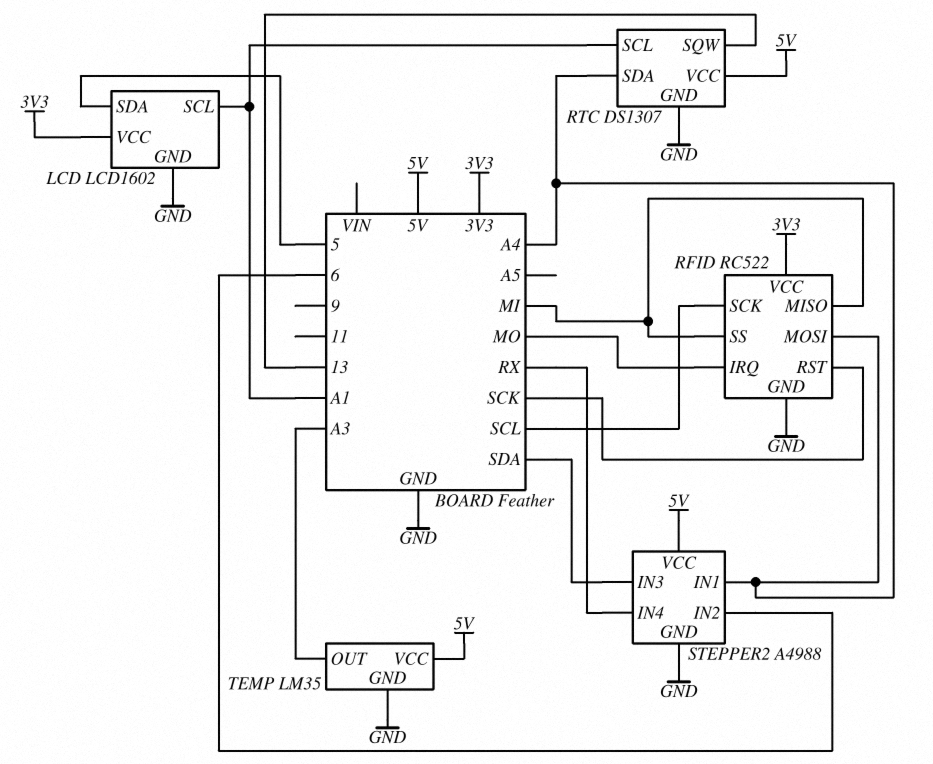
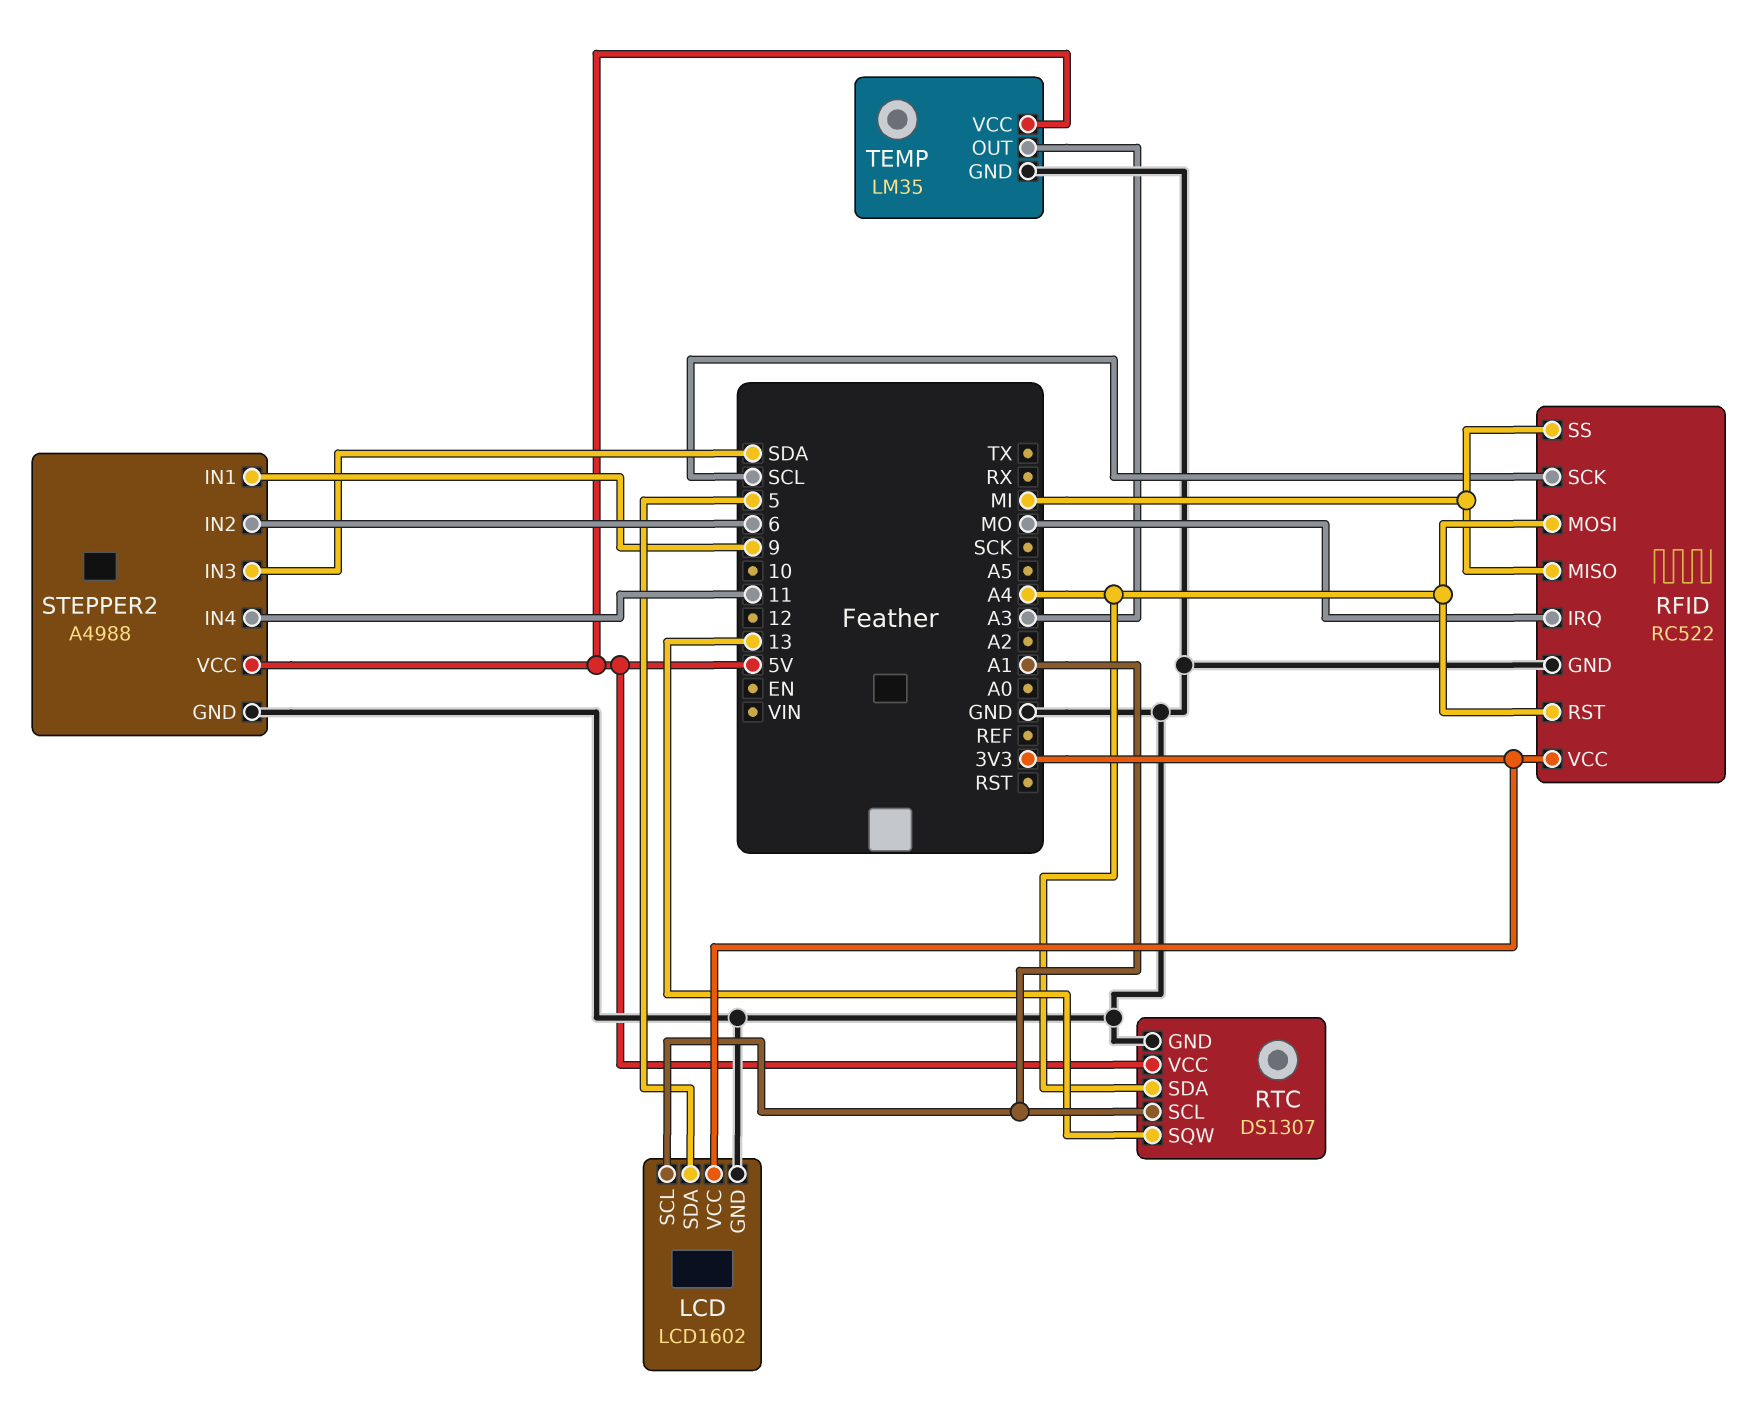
RFID pin RST: SCK -> A4
STEPPER2 pin IN1: A4 -> 9
STEPPER2 pin IN4: RX -> 11

